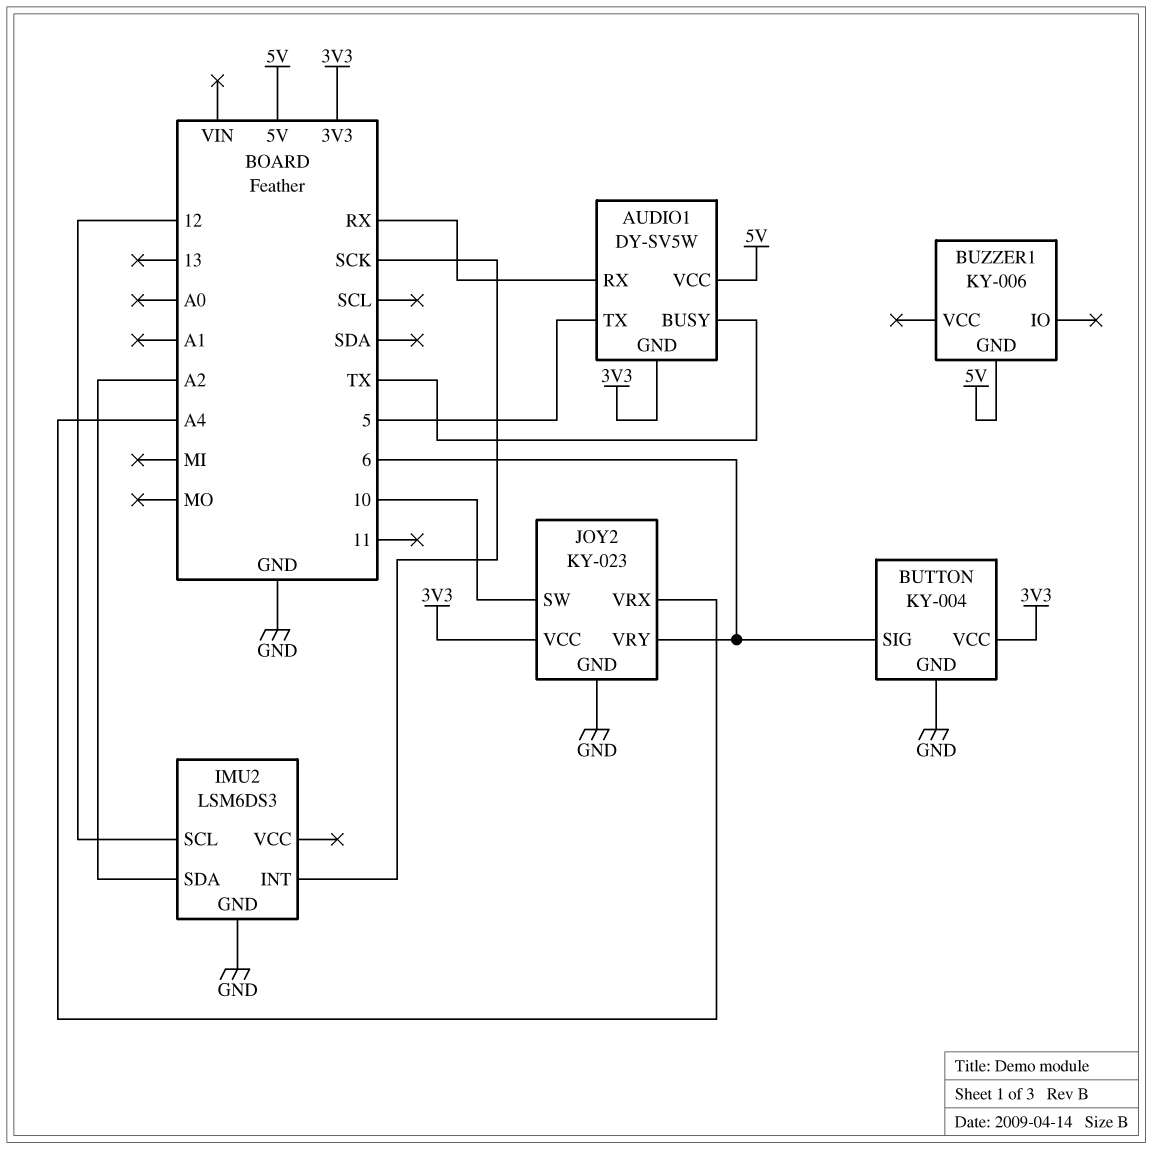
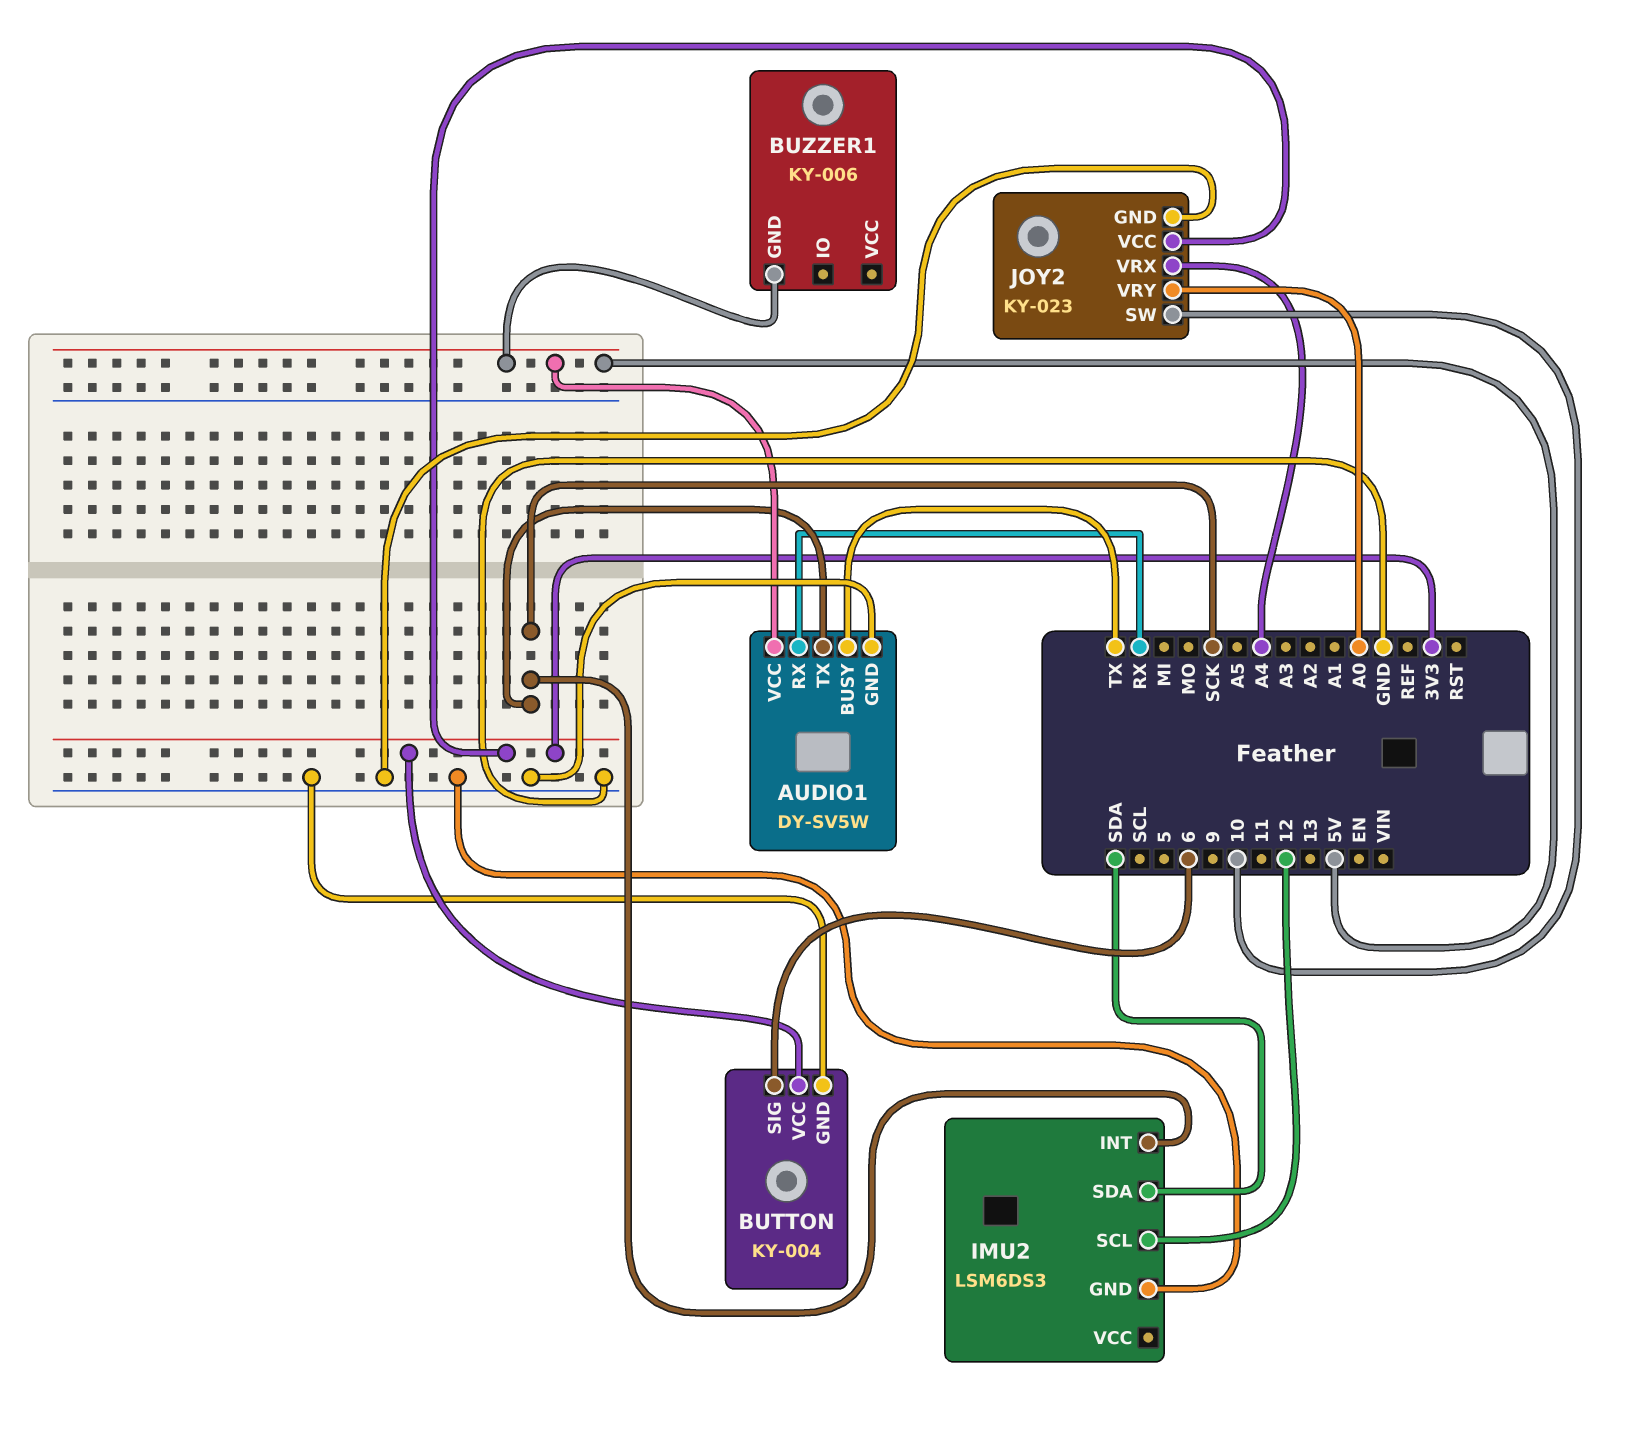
AUDIO1 pin GND: 3V3 -> GND
AUDIO1 pin TX: 5 -> SCK
IMU2 pin SDA: A2 -> SDA
JOY2 pin VRY: 6 -> A0

